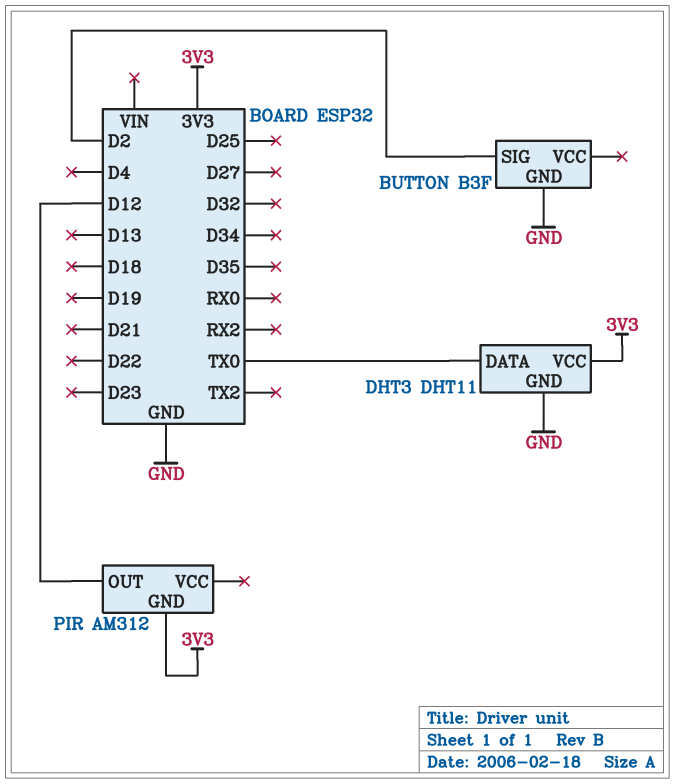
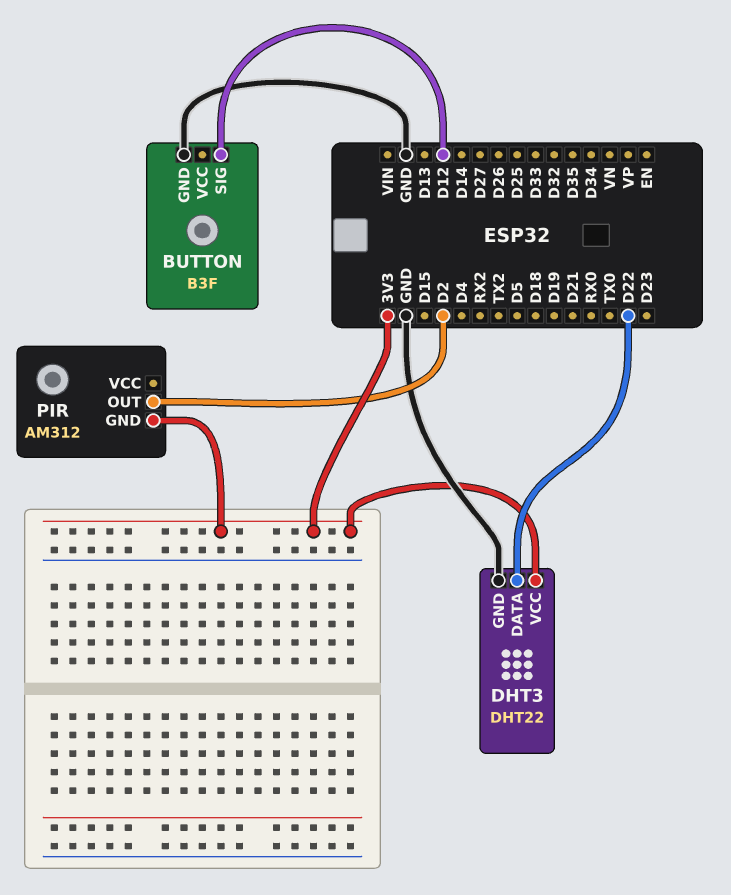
BUTTON pin SIG: D2 -> D12
DHT3: DHT11 -> DHT22
DHT3 pin DATA: TX0 -> D22
PIR pin OUT: D12 -> D2

